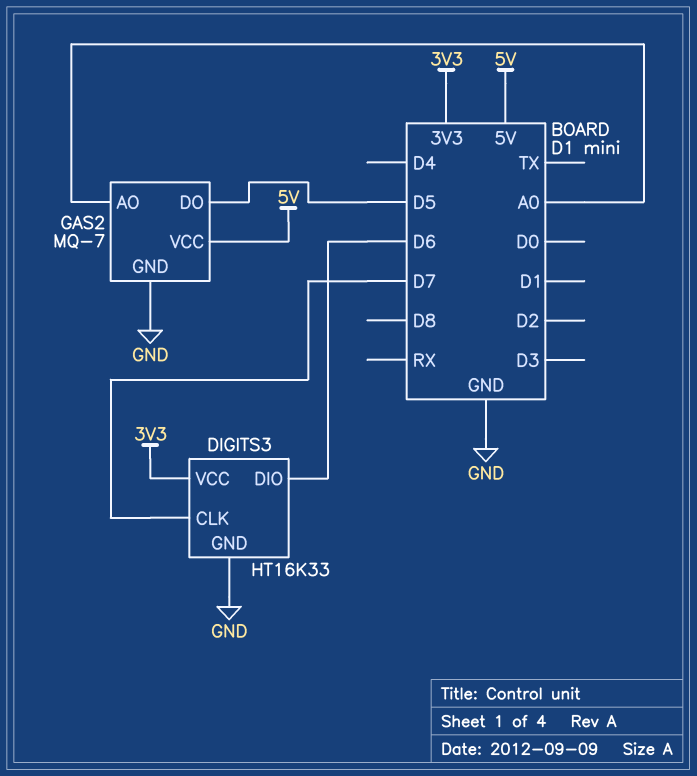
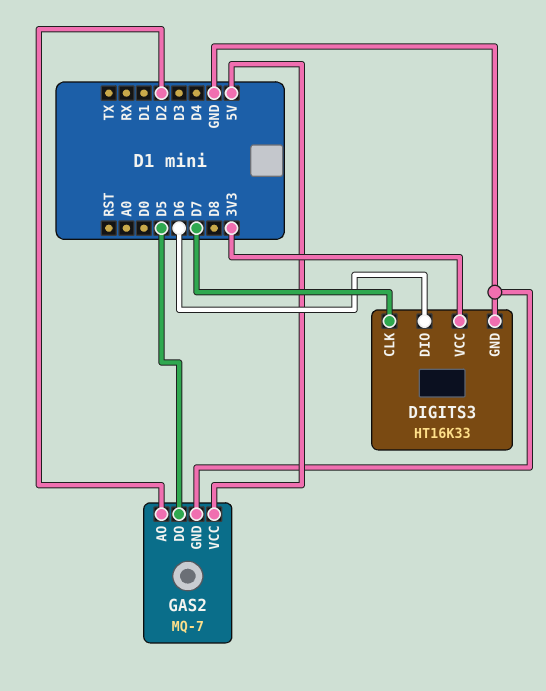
GAS2 pin AO: A0 -> D2

